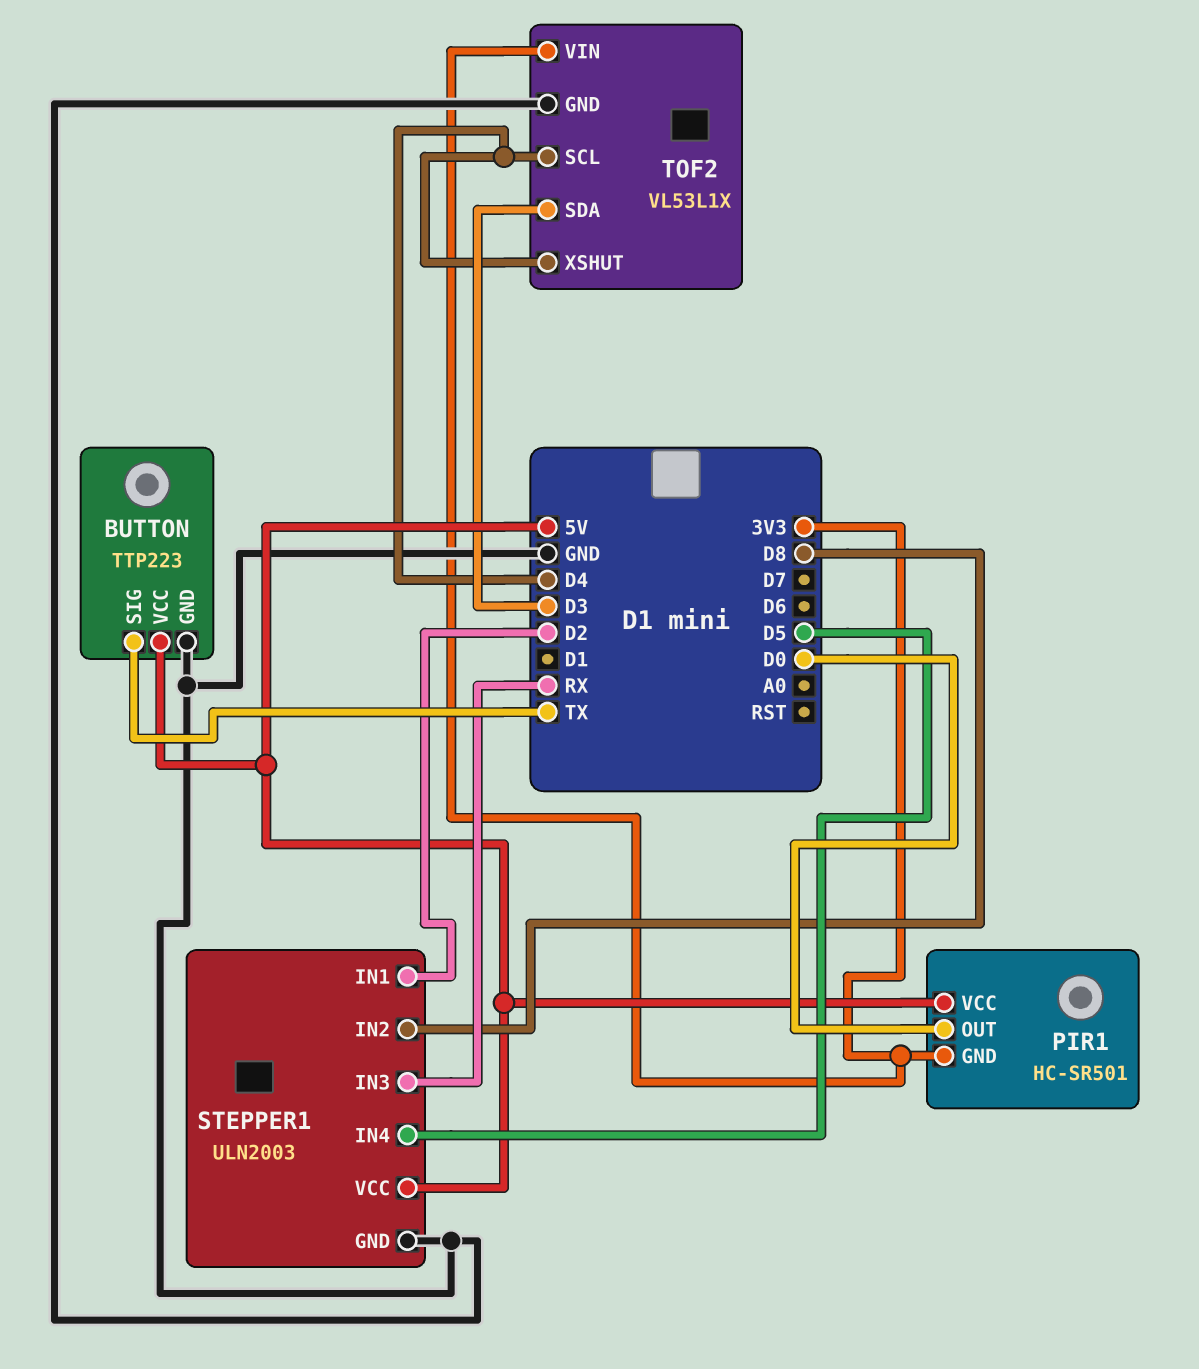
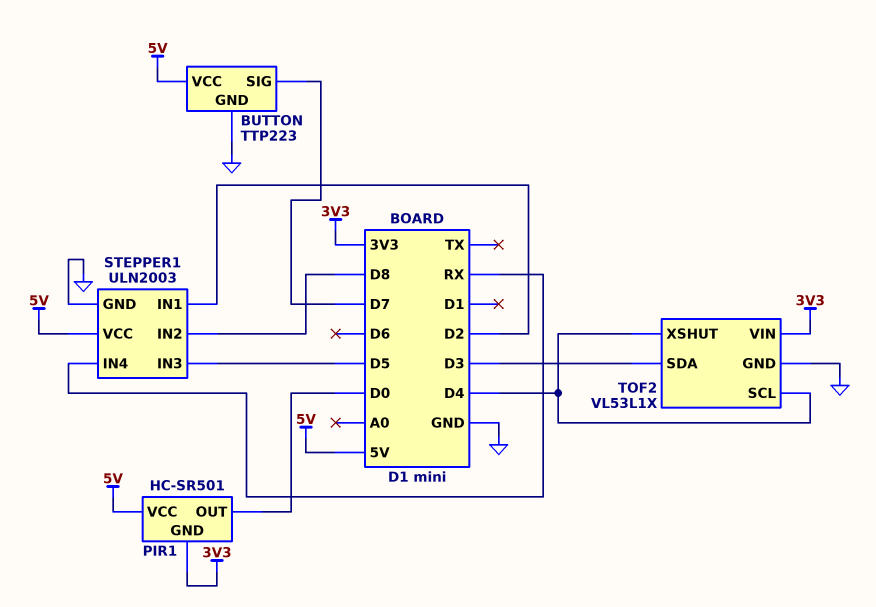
BUTTON pin SIG: TX -> D7
STEPPER1 pin IN3: RX -> D5
STEPPER1 pin IN4: D5 -> RX

